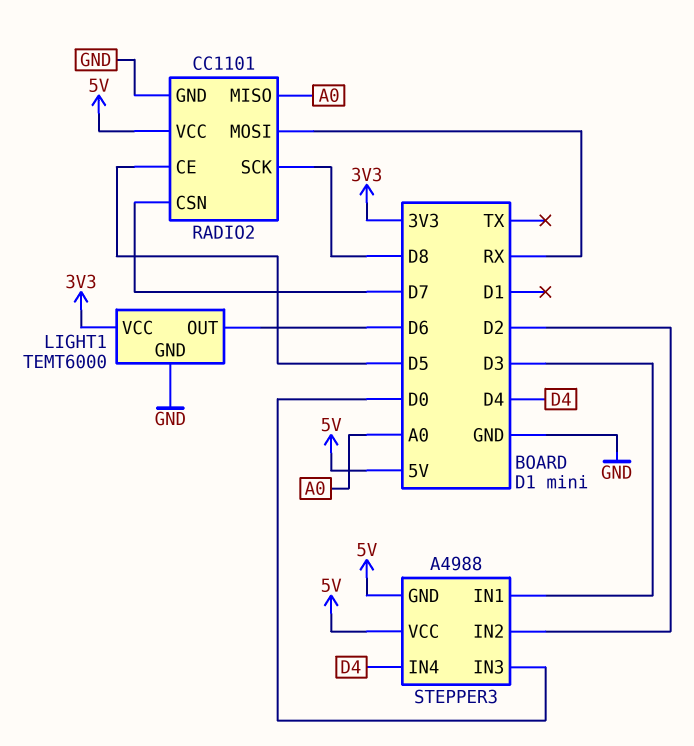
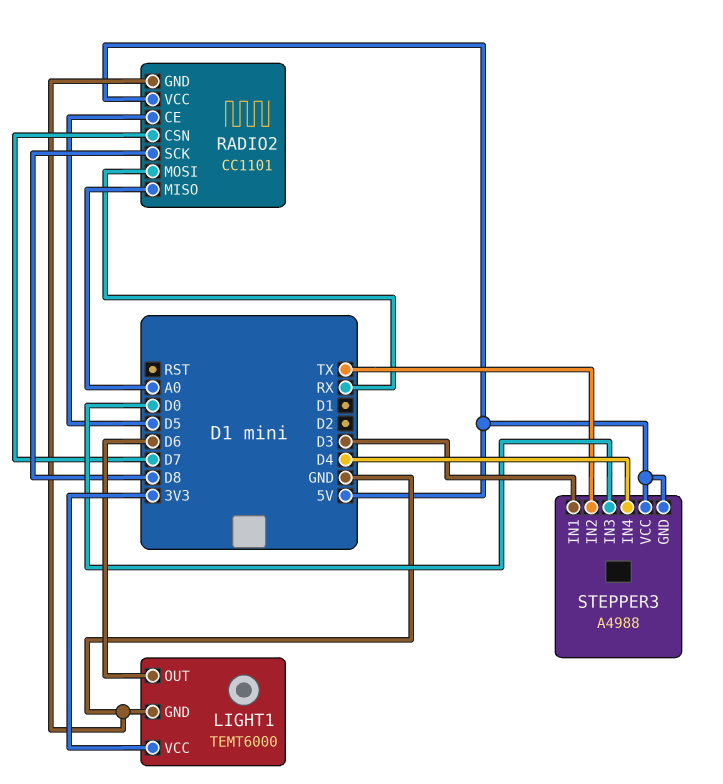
STEPPER3 pin IN2: D2 -> TX

